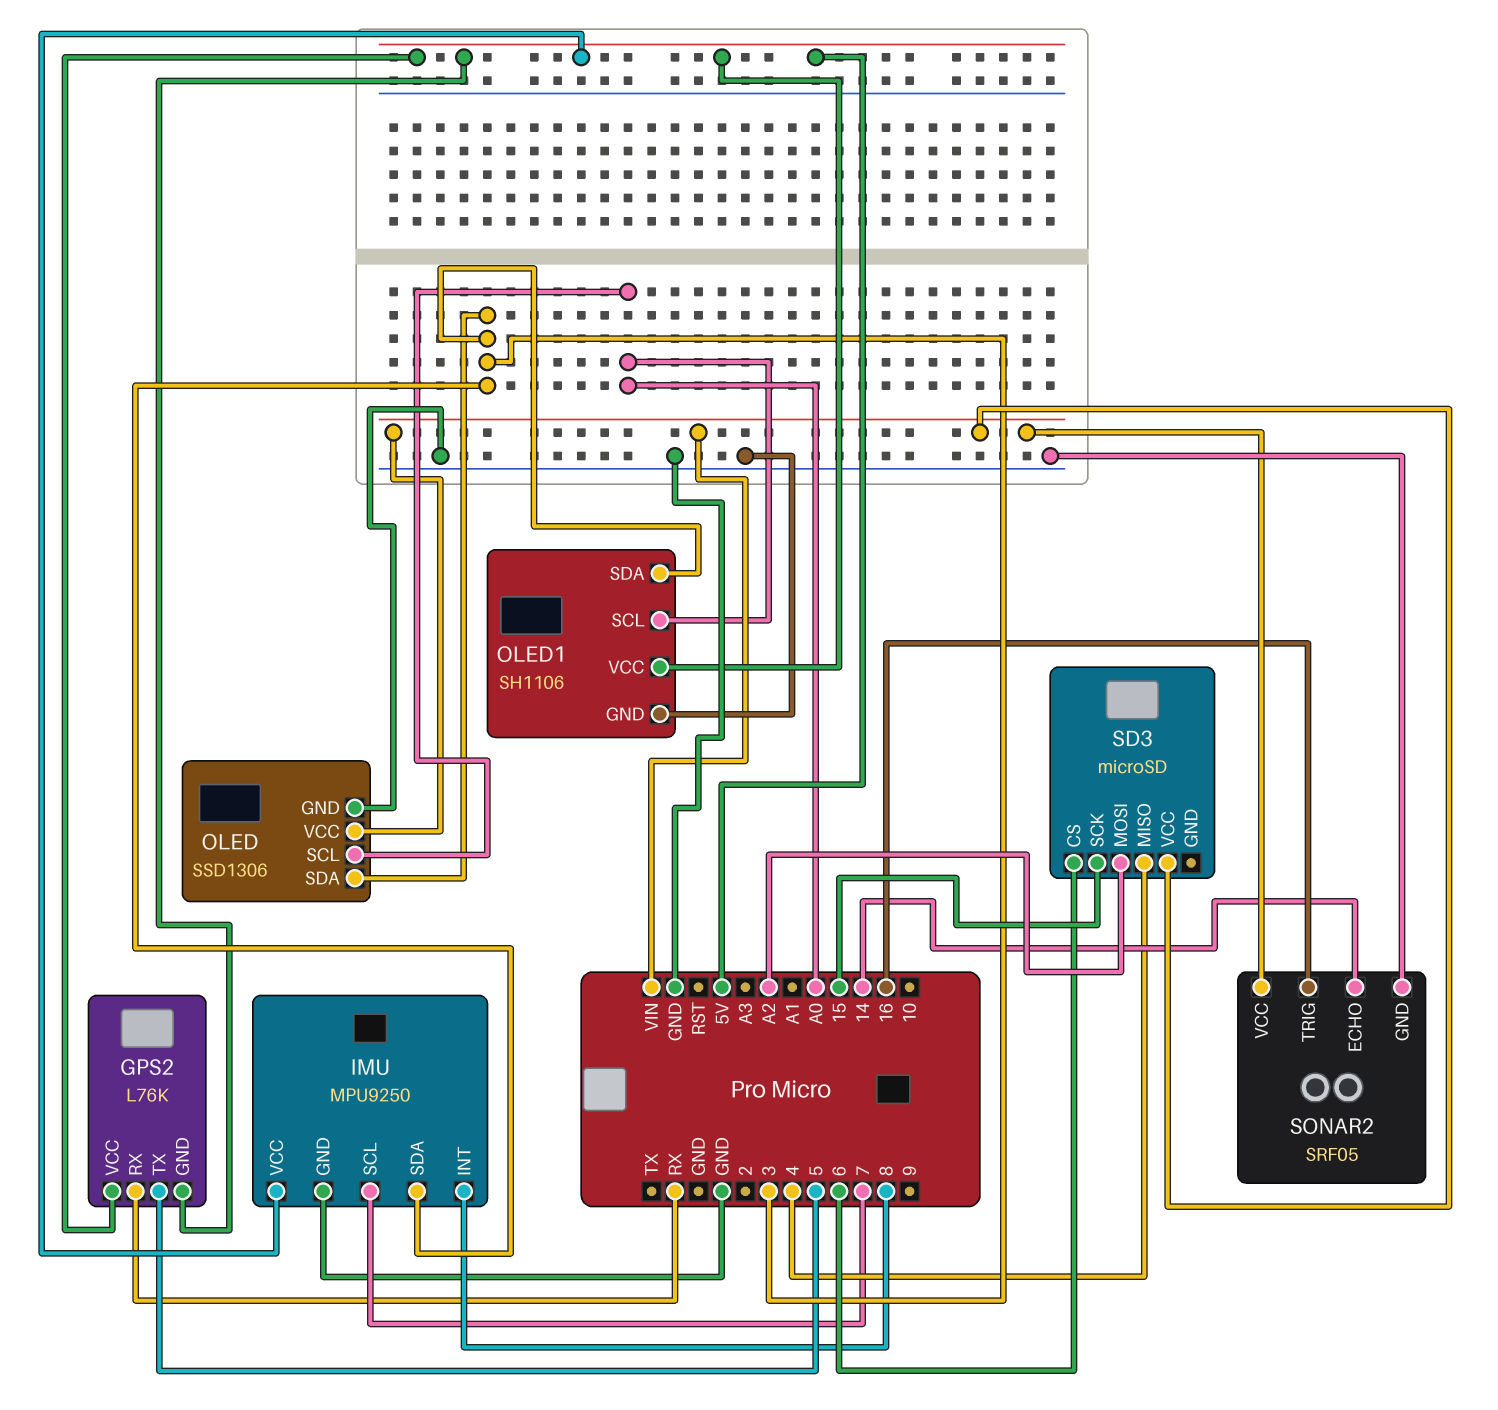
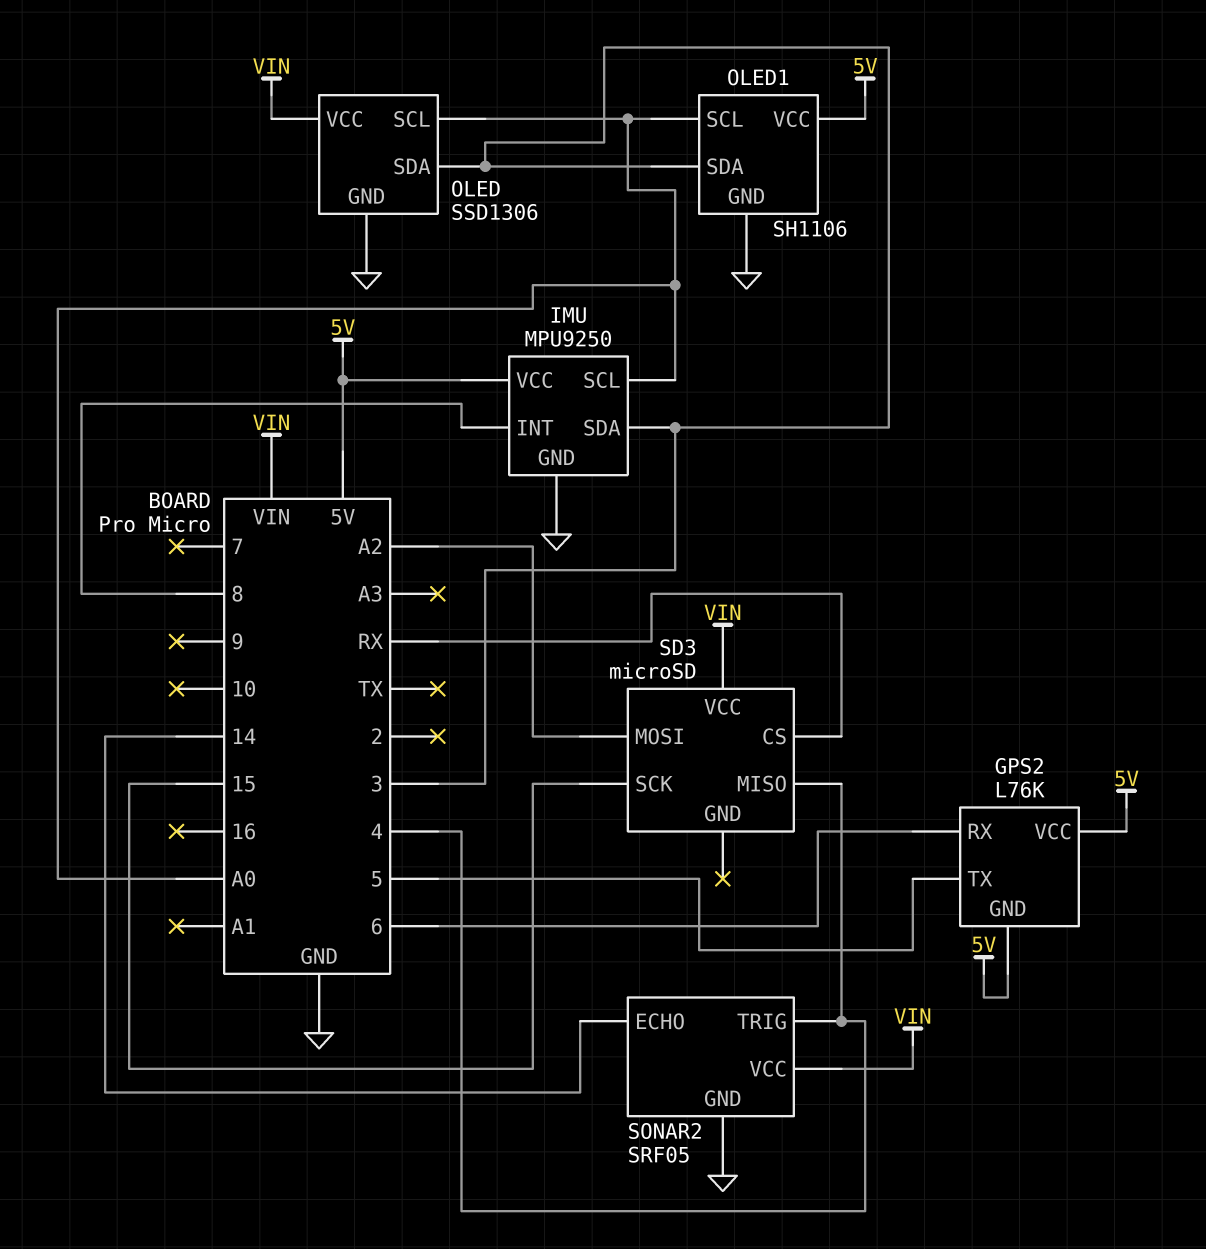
GPS2 pin RX: RX -> 6
IMU pin SCL: 7 -> A0
SD3 pin CS: 6 -> RX
SONAR2 pin TRIG: 16 -> 4

